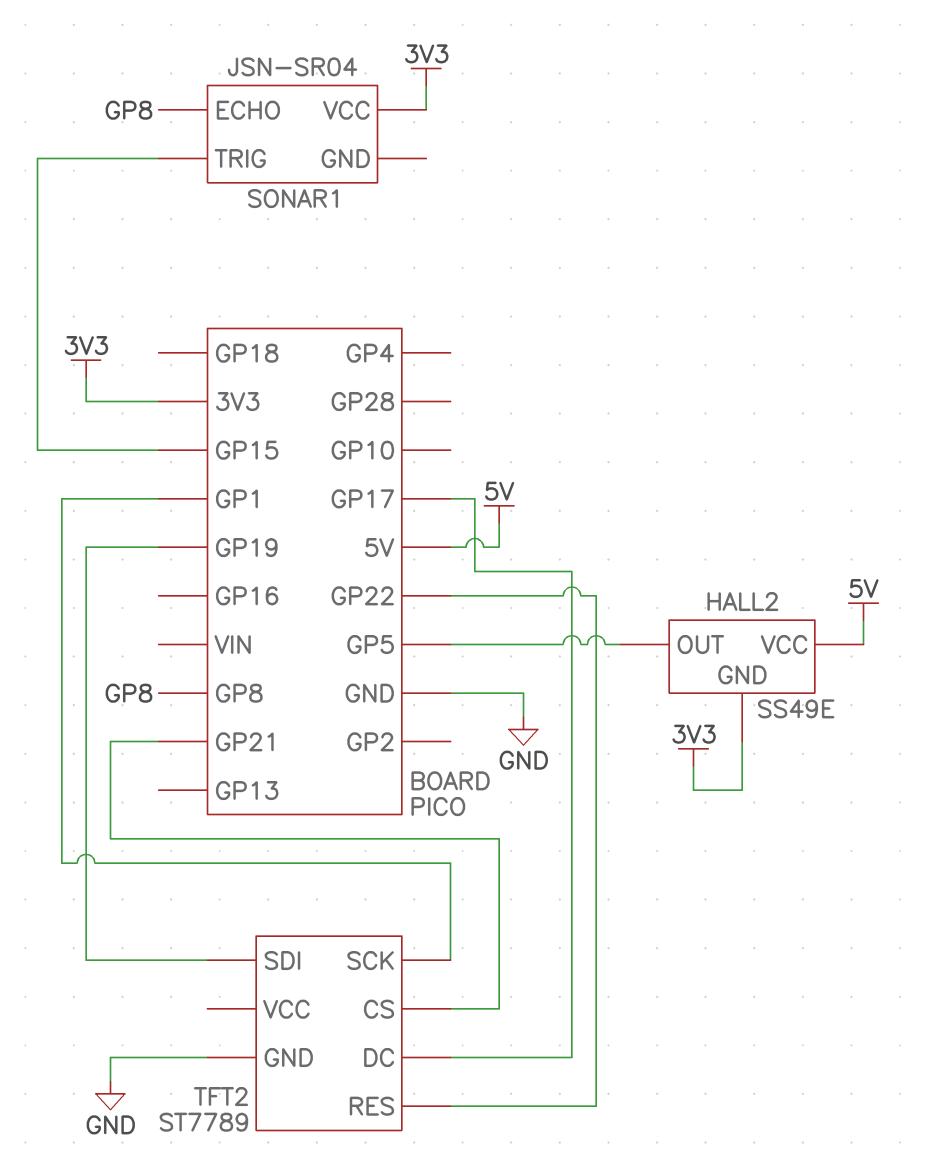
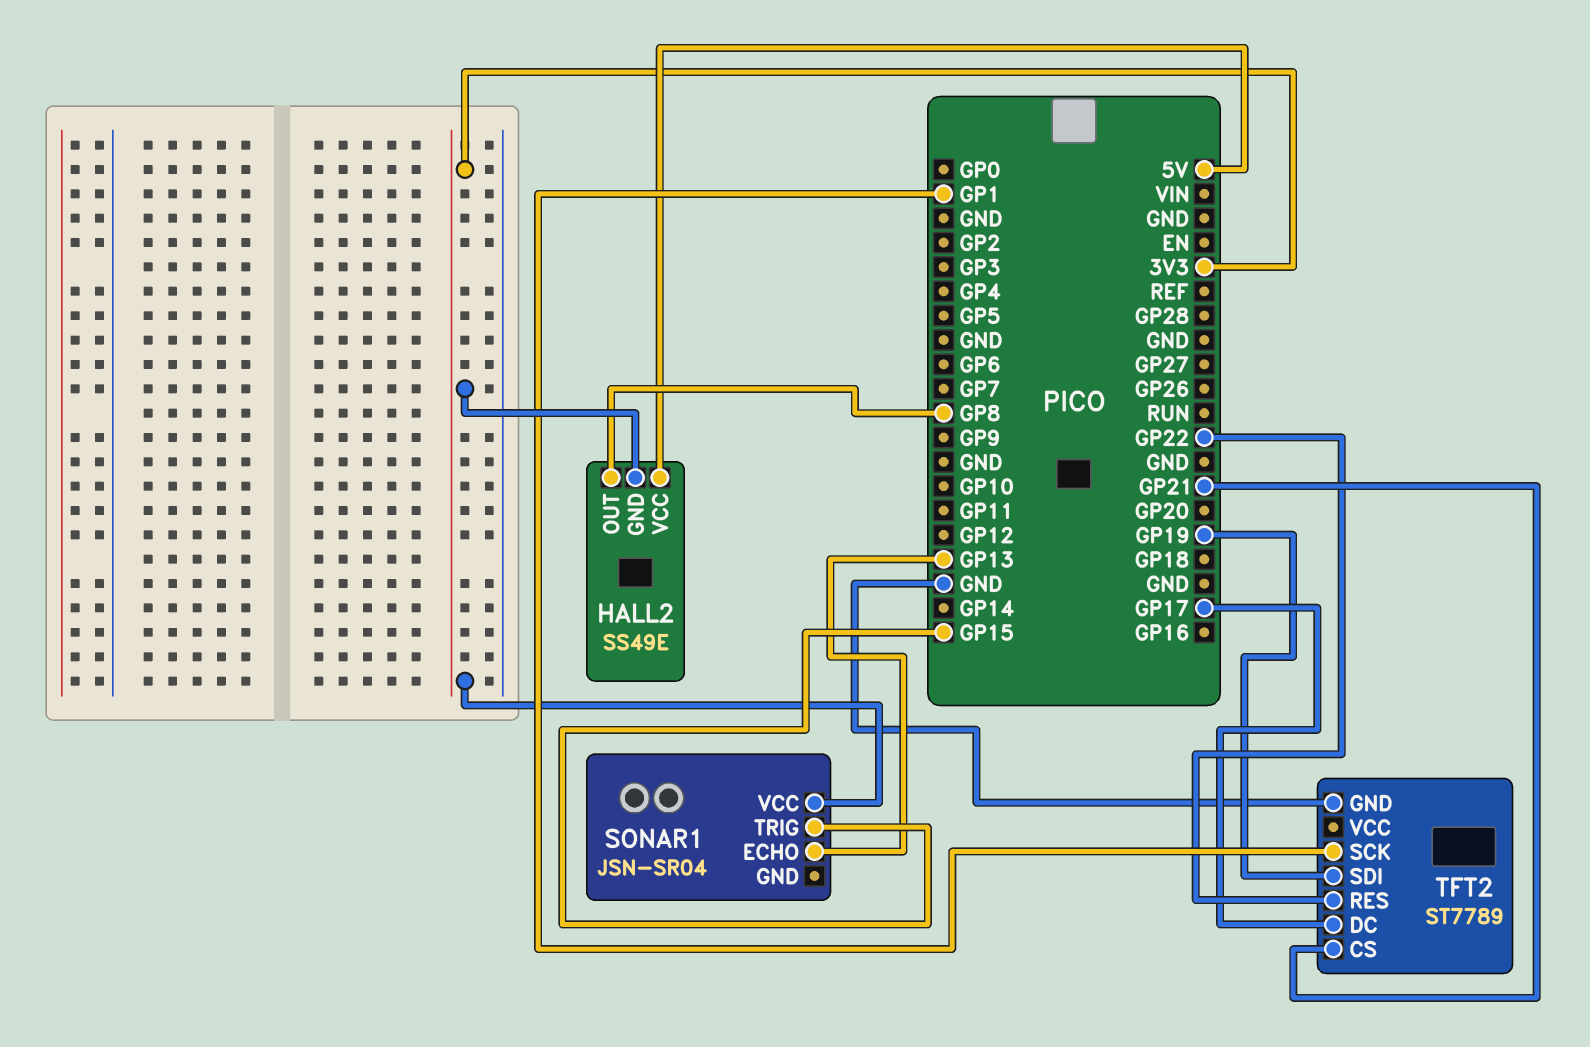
HALL2 pin OUT: GP5 -> GP8
SONAR1 pin ECHO: GP8 -> GP13

